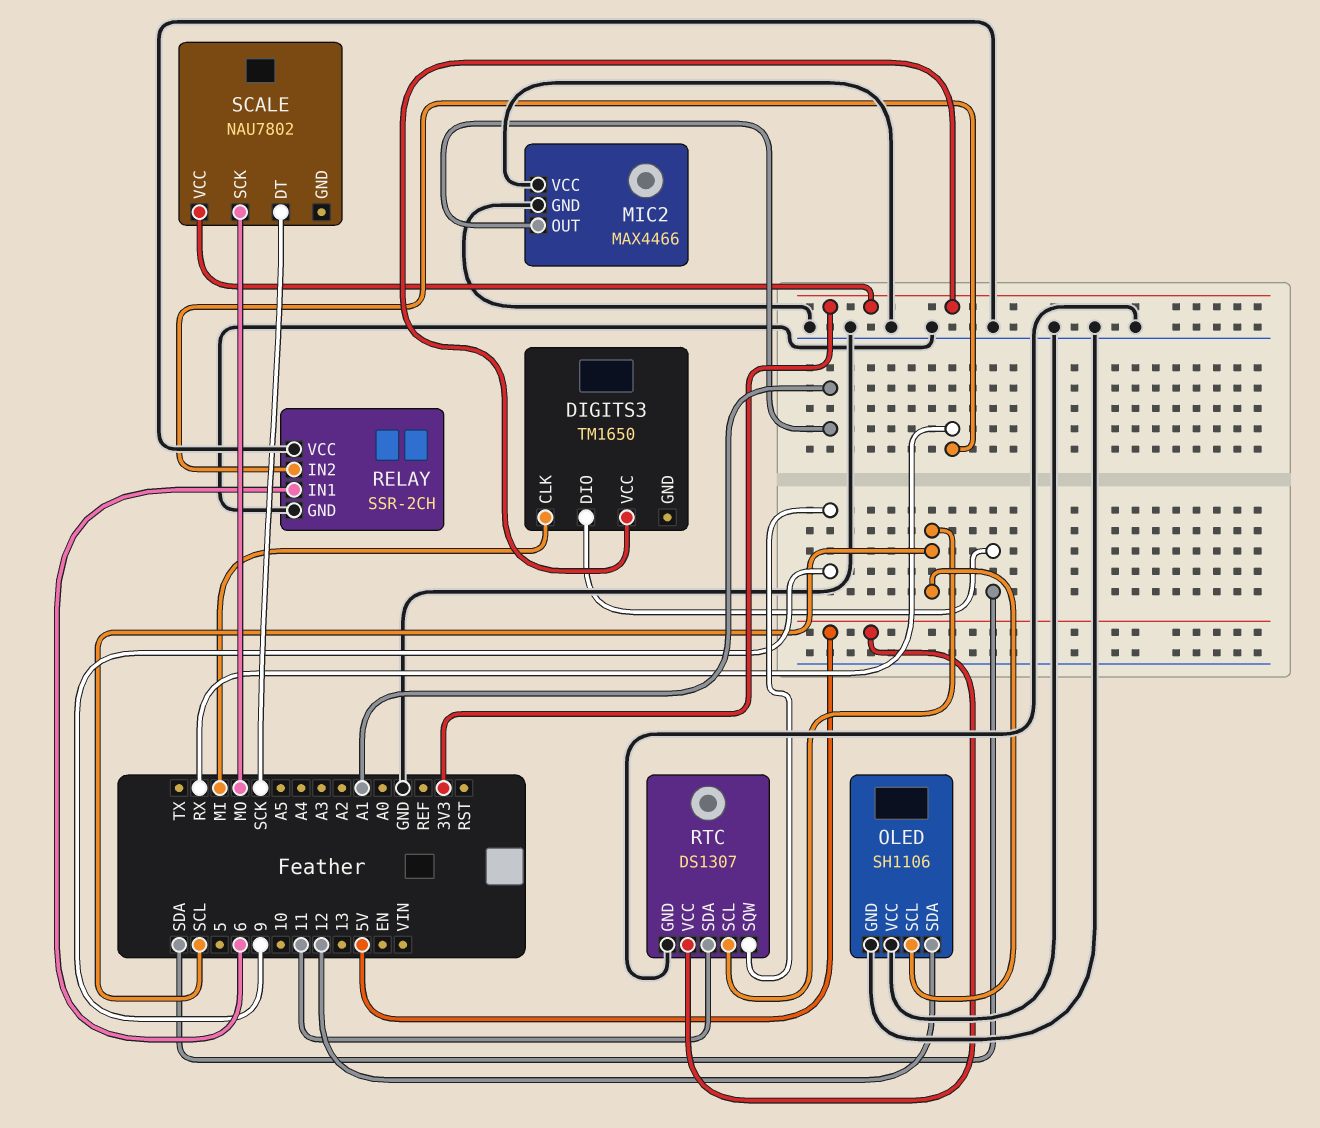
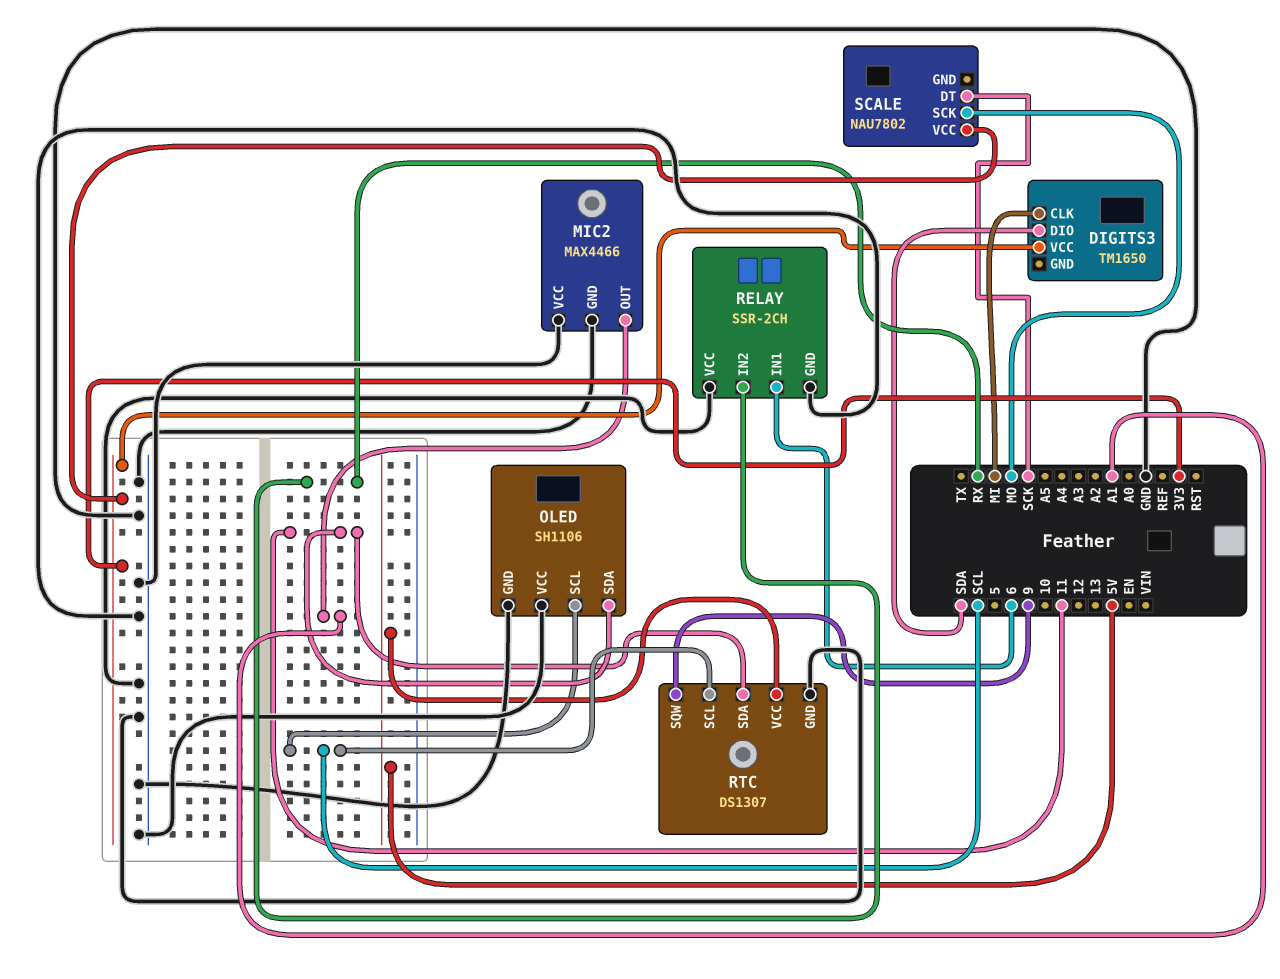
OLED pin SDA: 12 -> 11

